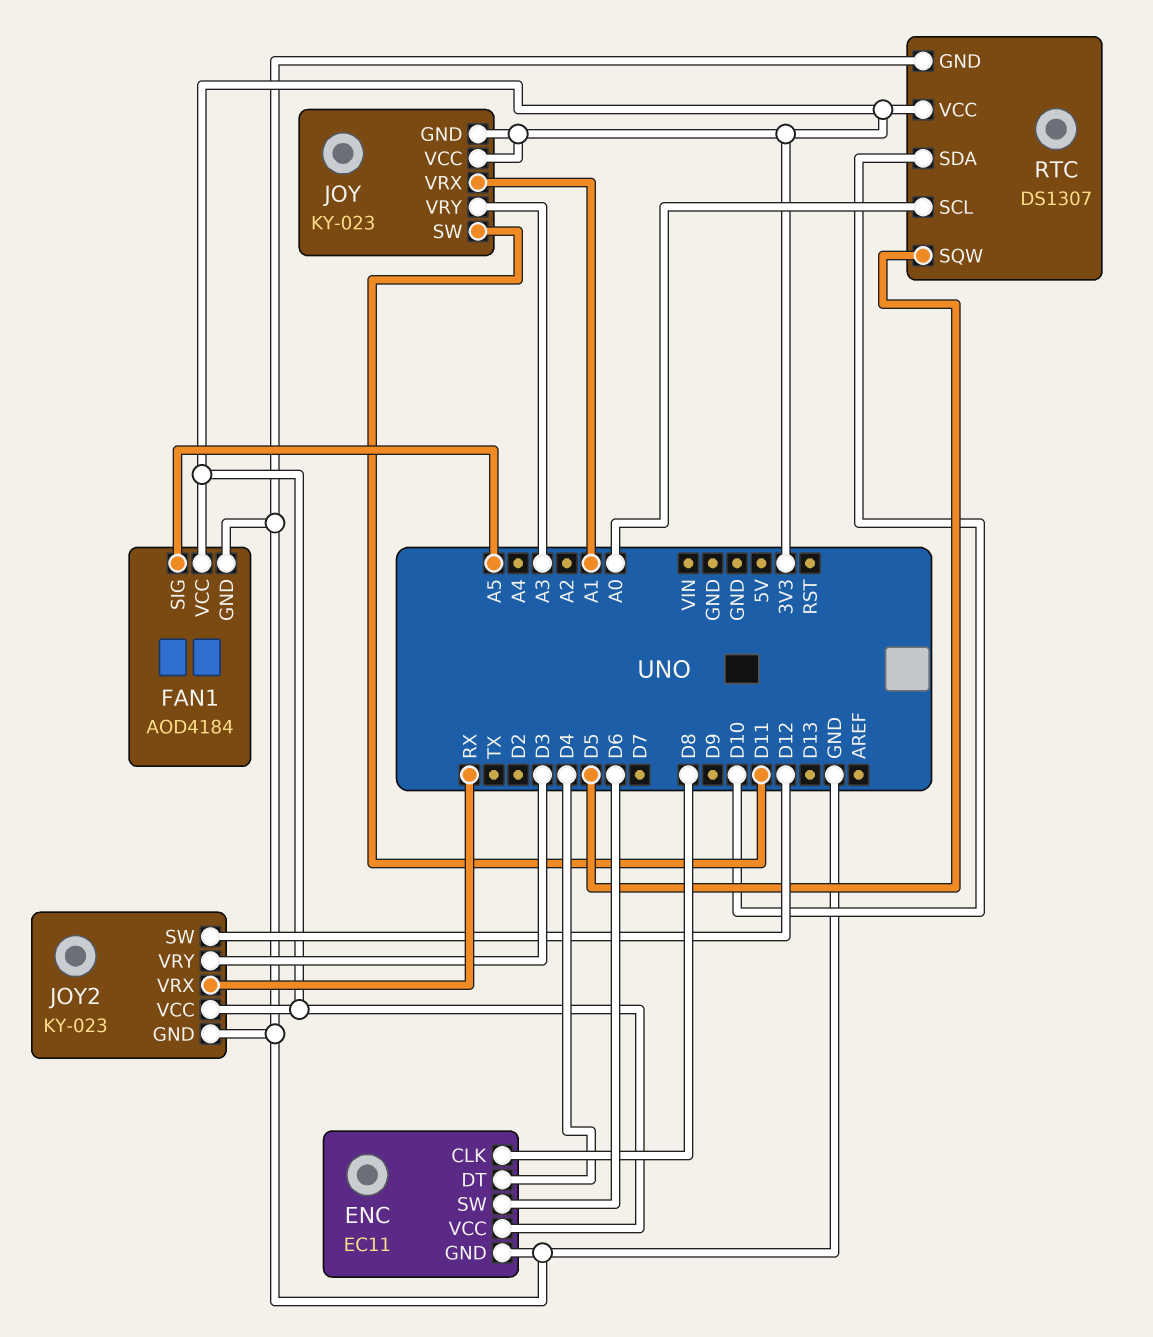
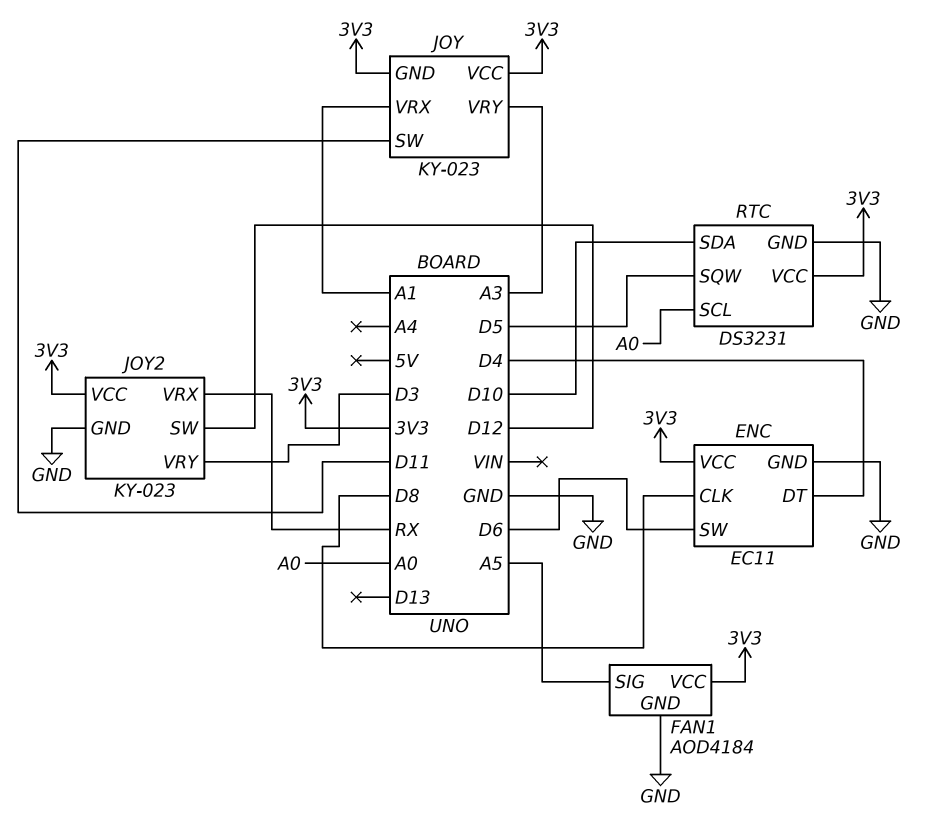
RTC: DS1307 -> DS3231

